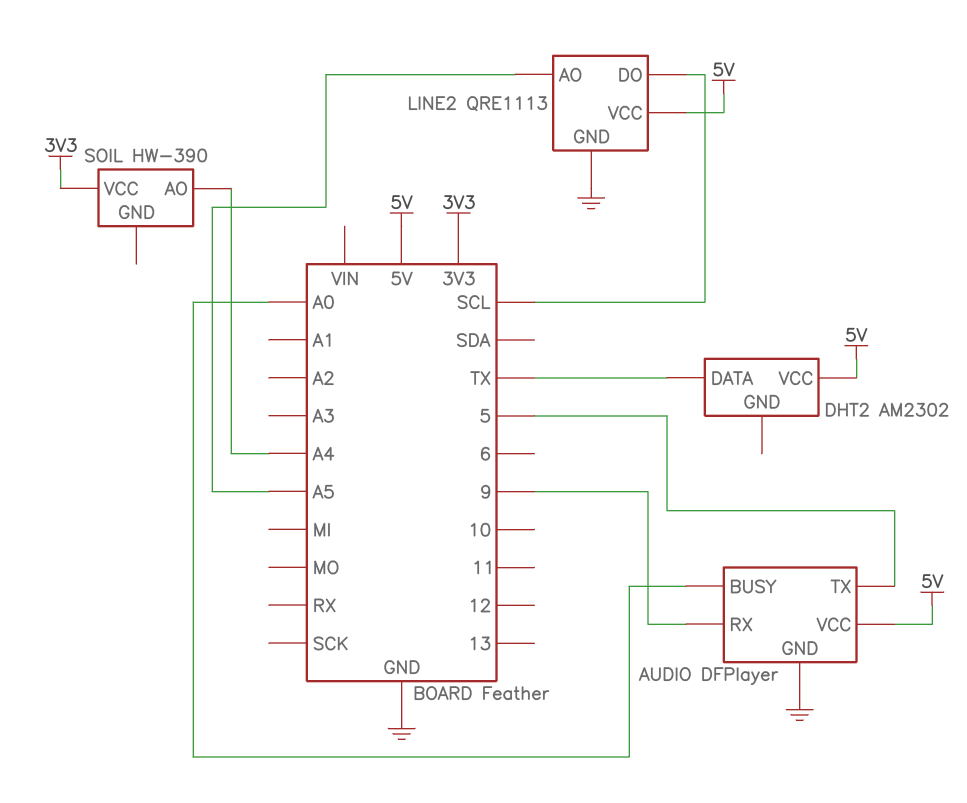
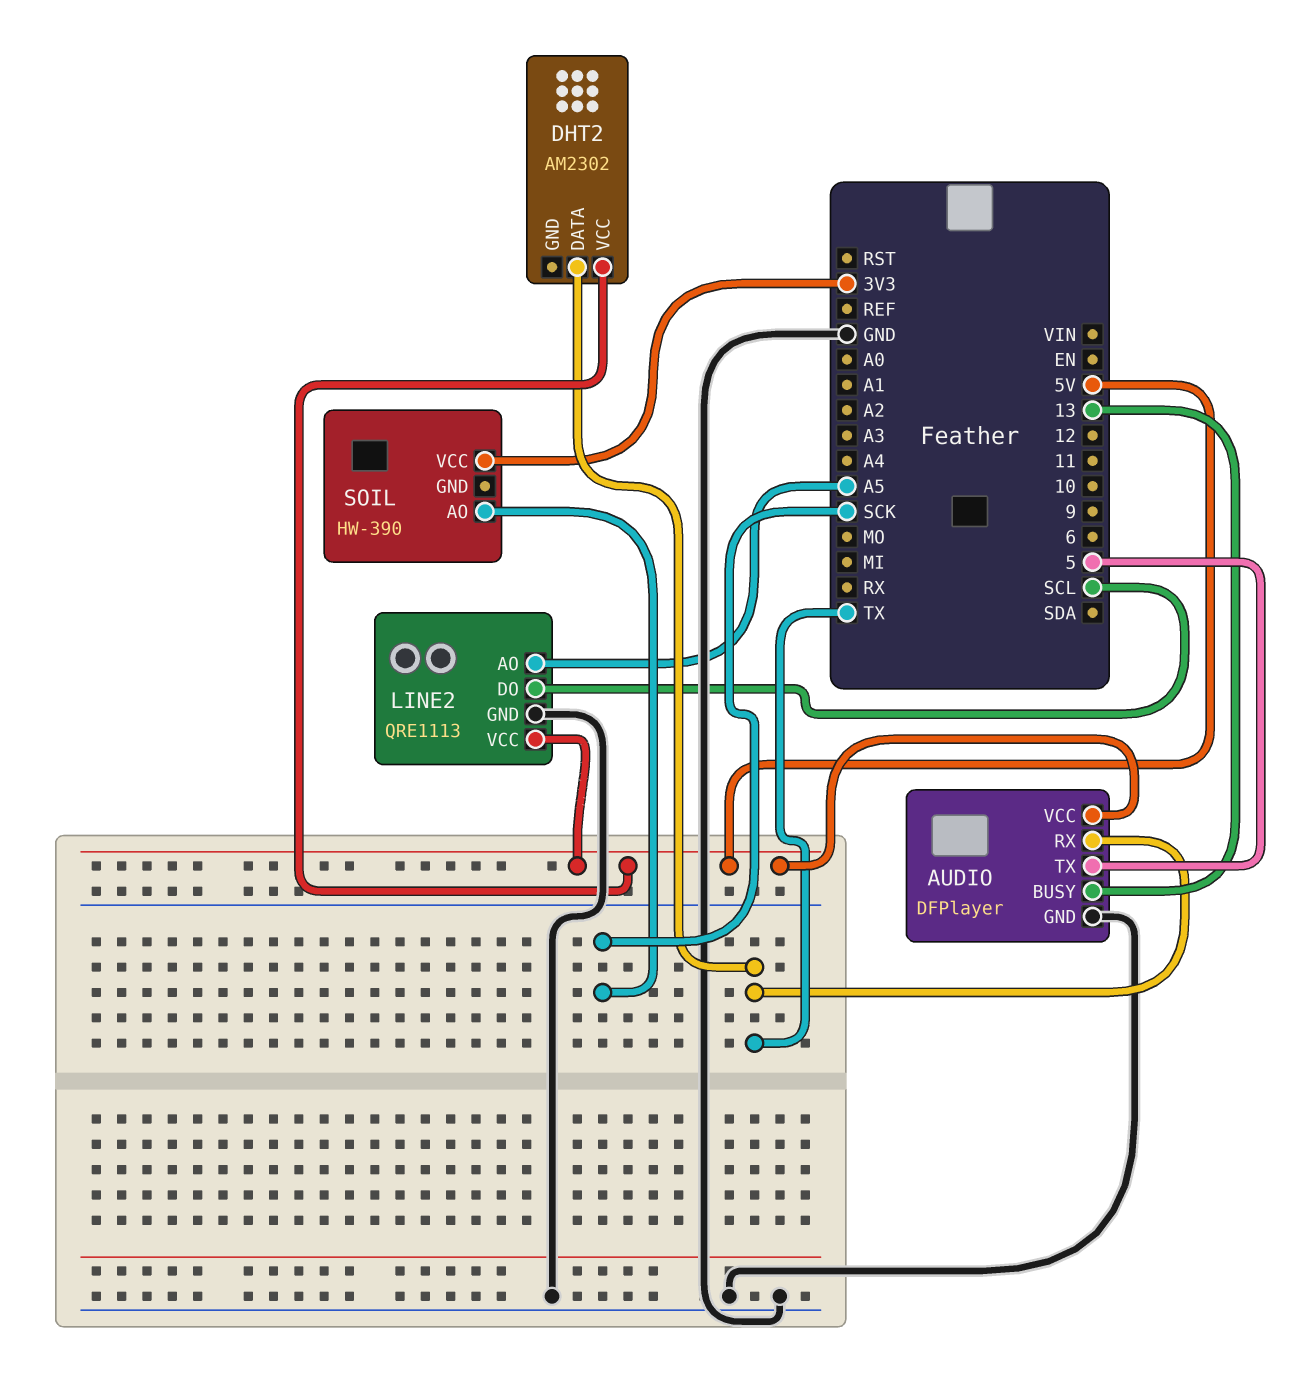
AUDIO pin BUSY: A0 -> 13
AUDIO pin RX: 9 -> TX
SOIL pin AO: A4 -> SCK

